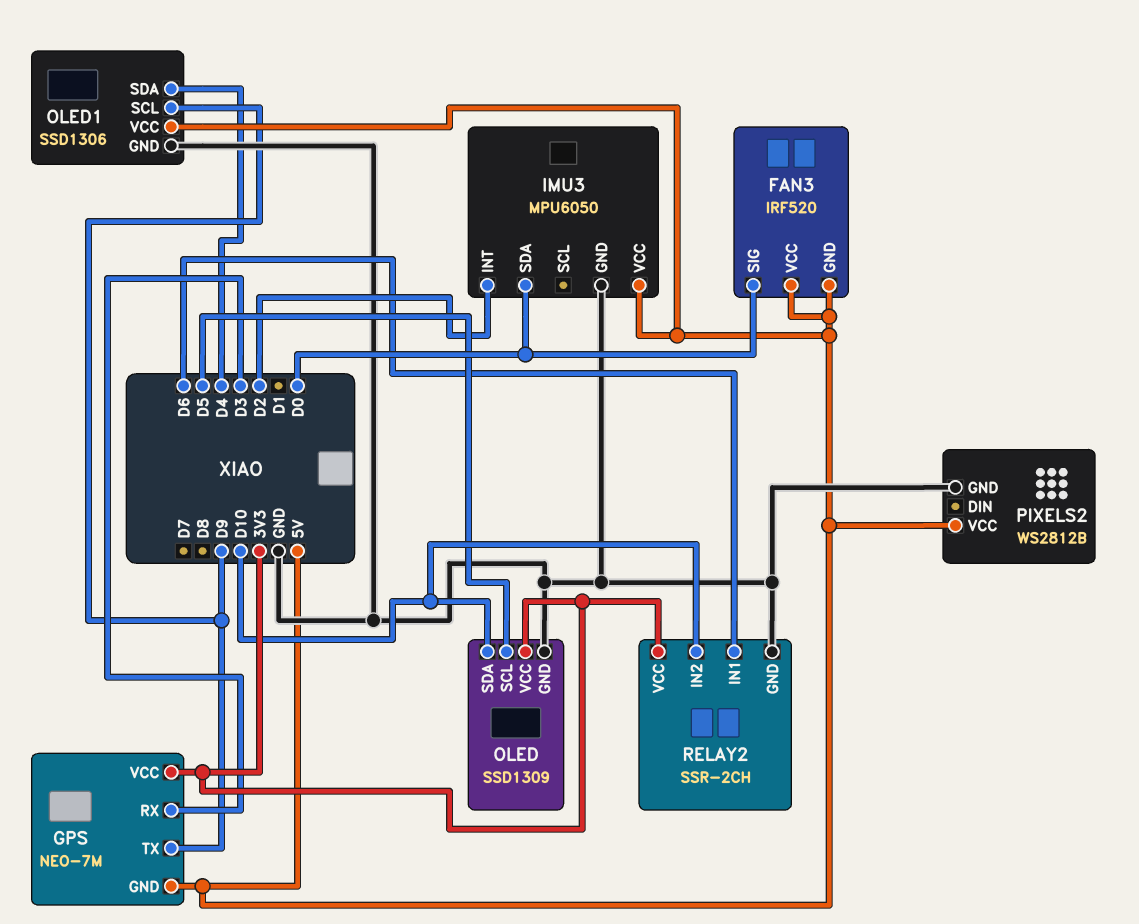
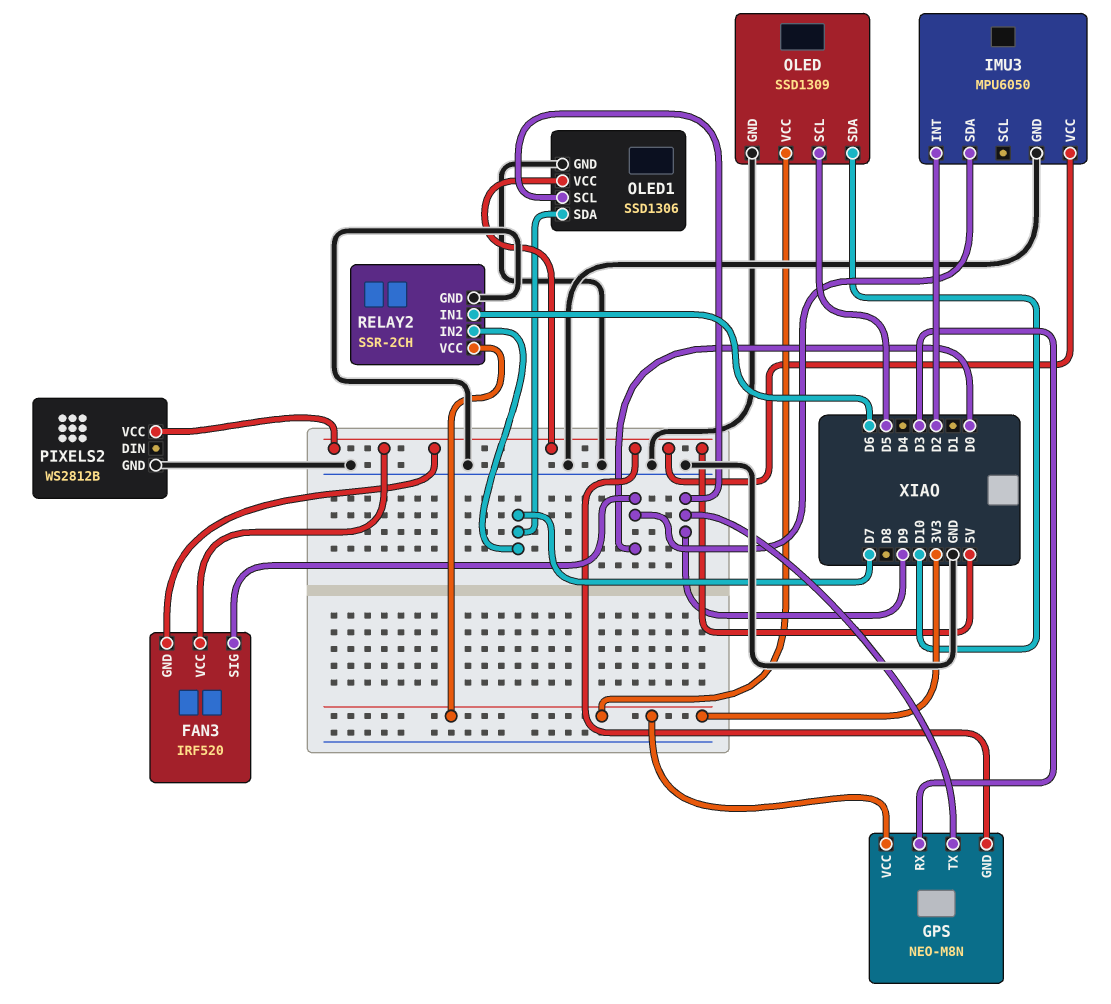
GPS: NEO-7M -> NEO-M8N
OLED1 pin SDA: D4 -> D7
RELAY2 pin IN2: D10 -> D7

